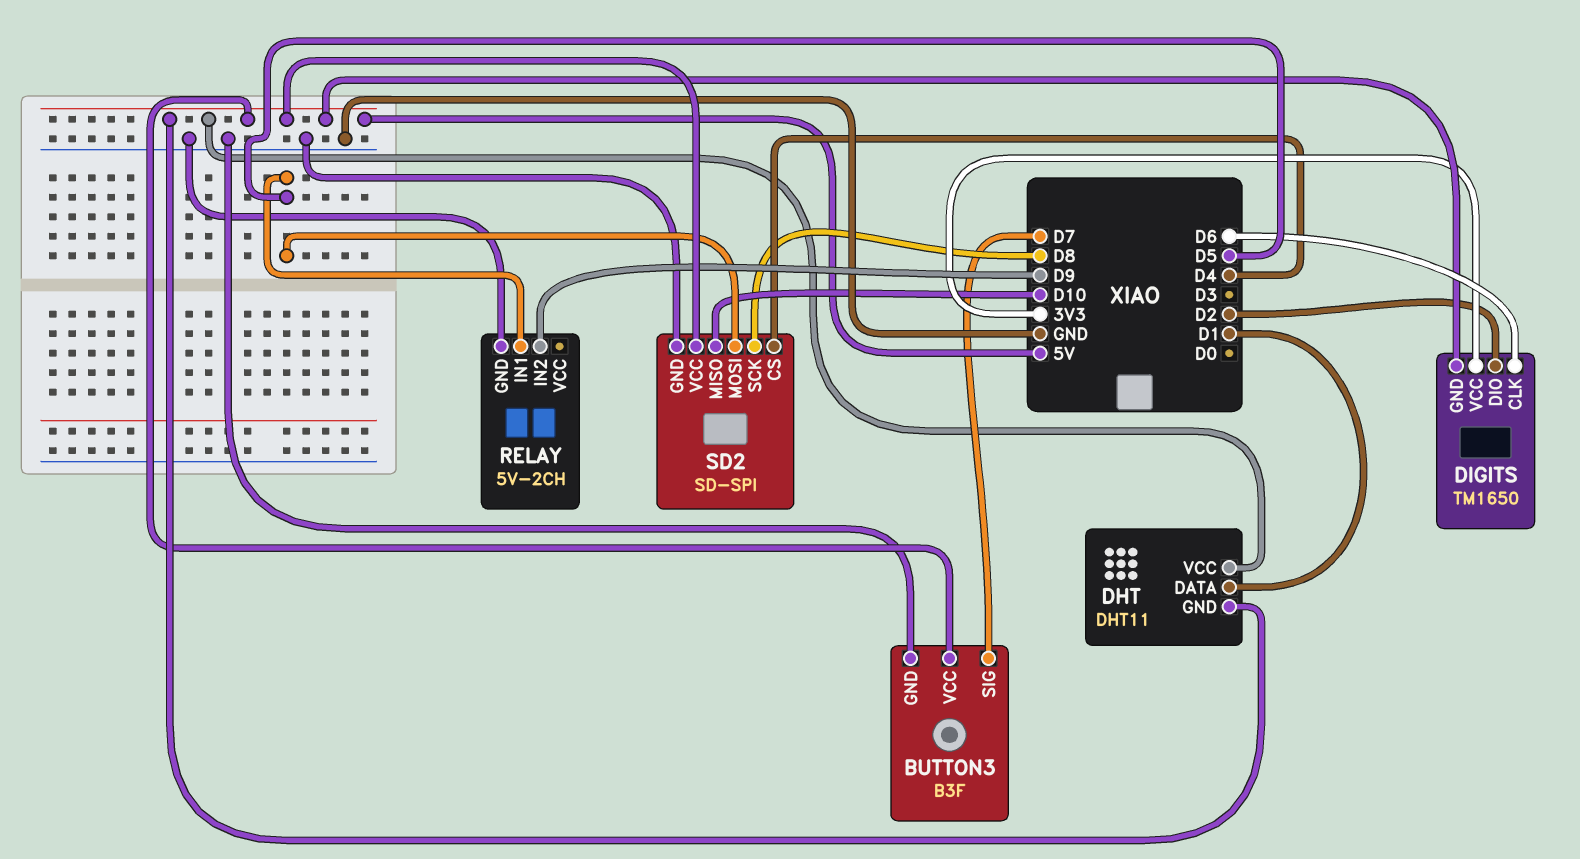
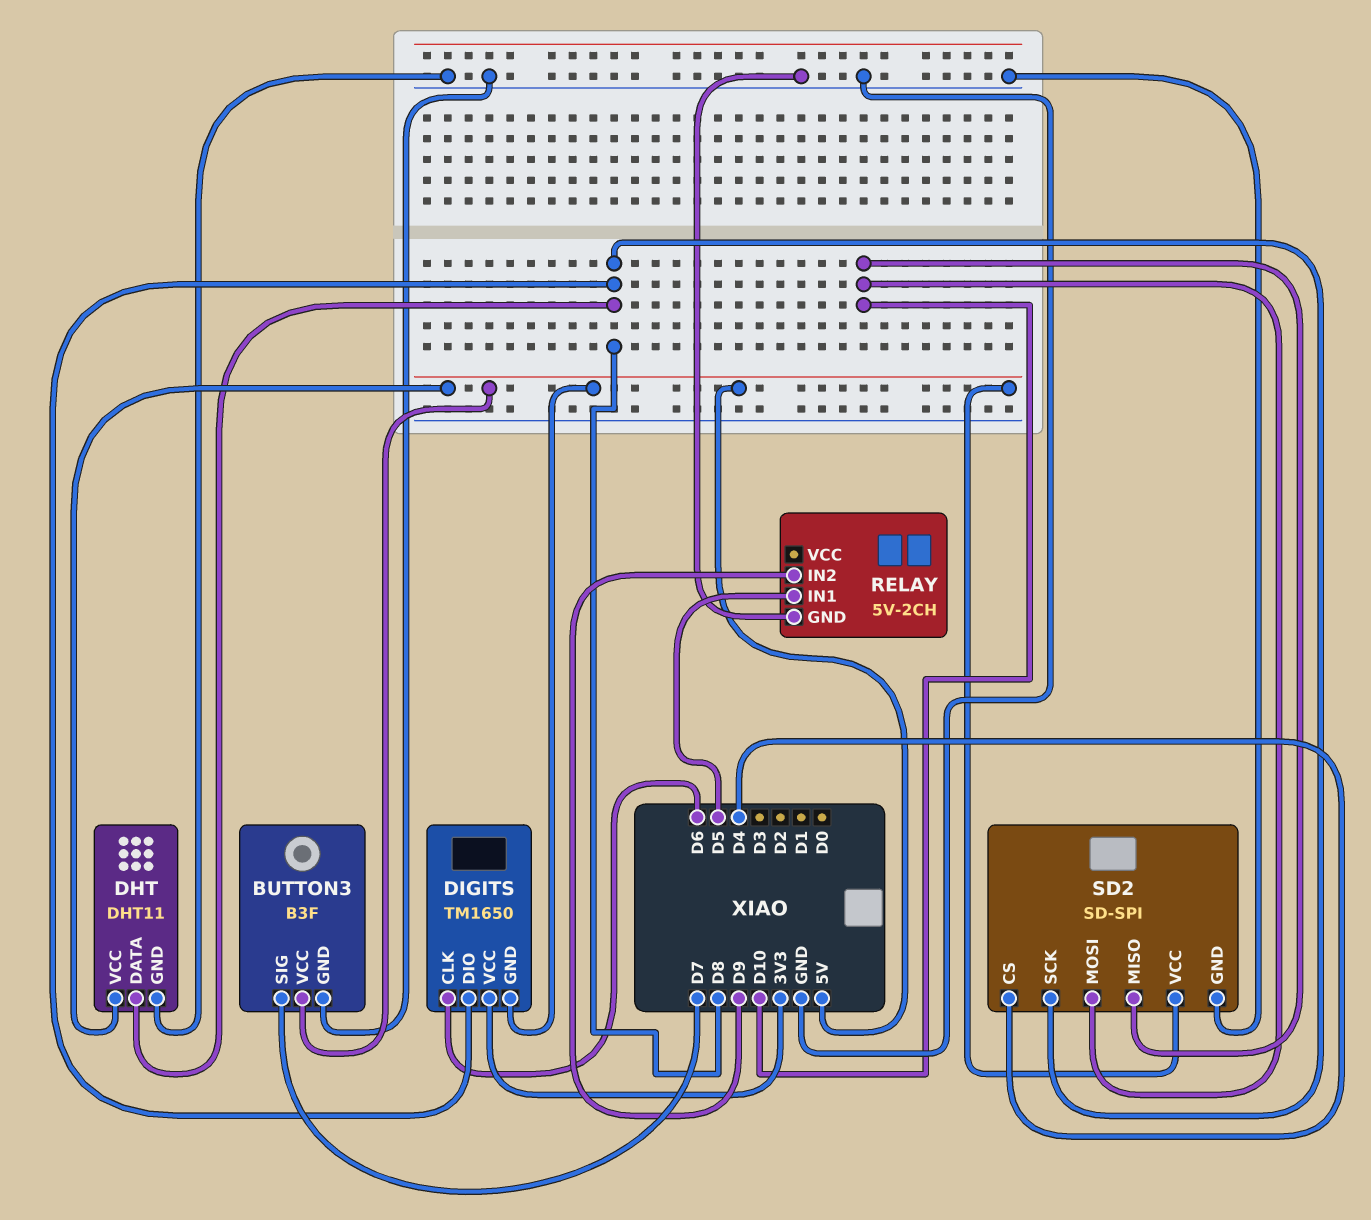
DHT pin DATA: D1 -> D8
DHT pin GND: 5V -> GND
DIGITS pin DIO: D2 -> D8
SD2 pin MOSI: D5 -> D10

